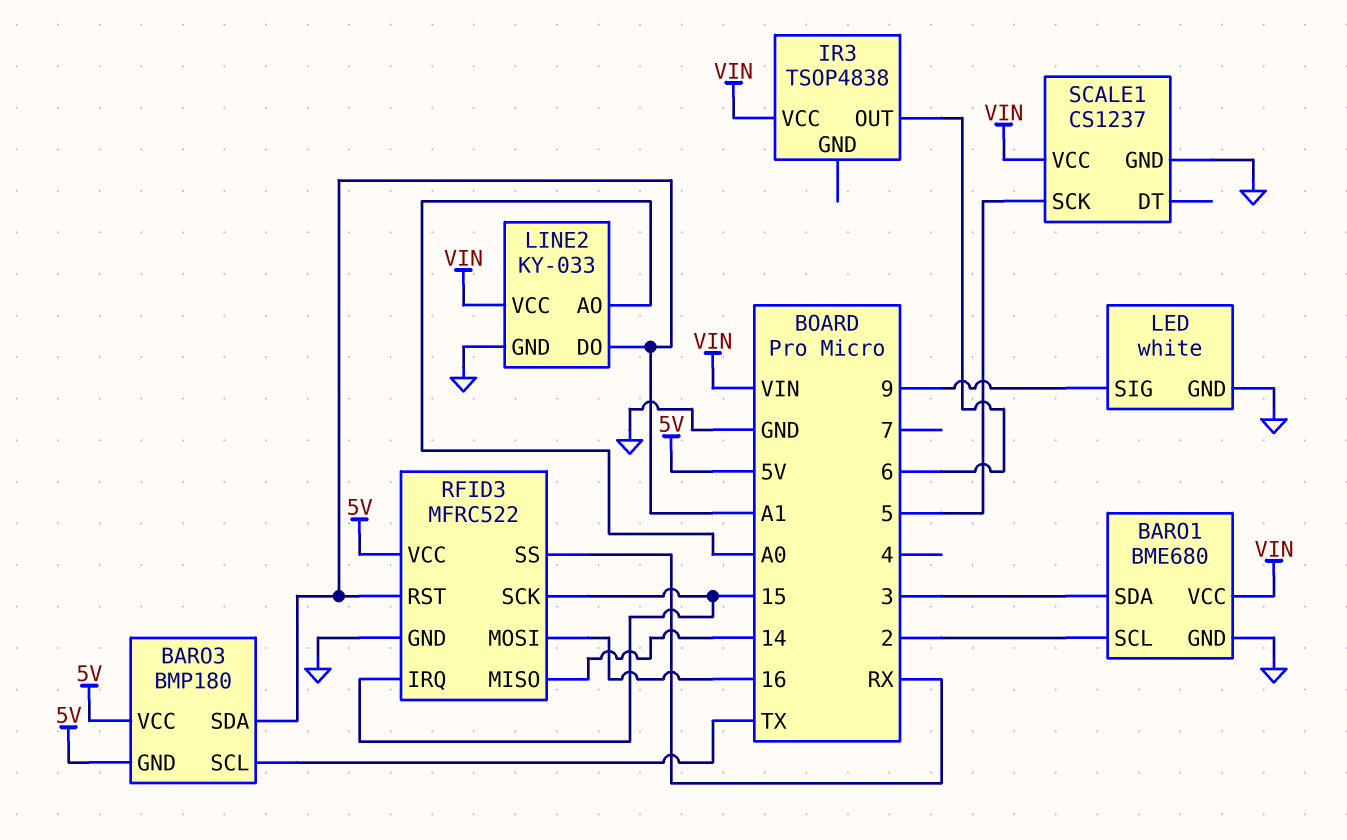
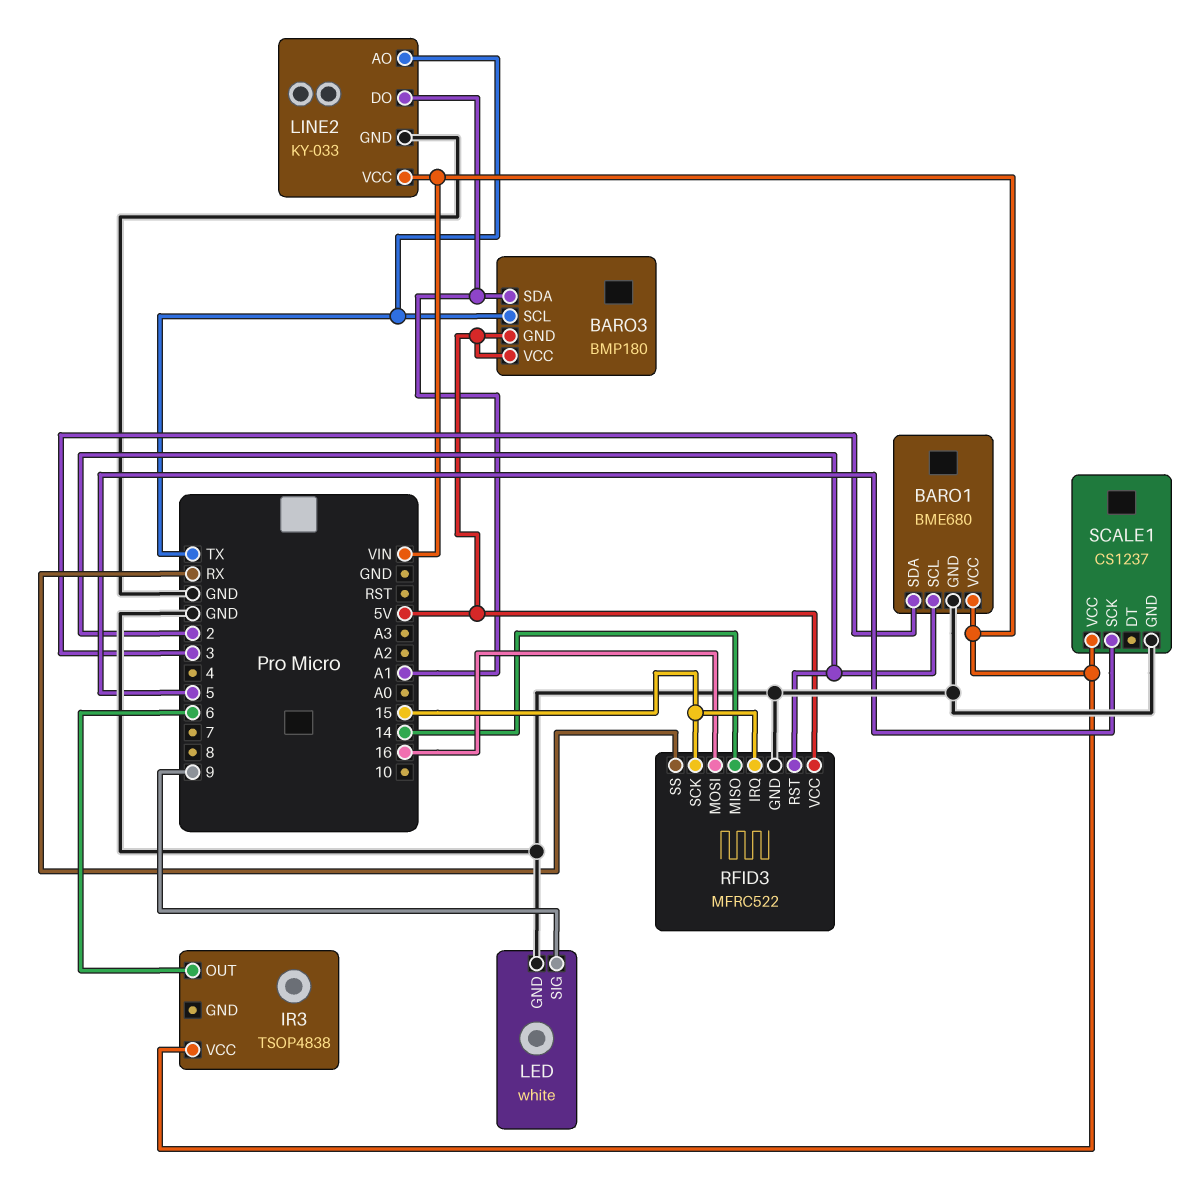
LINE2 pin AO: A0 -> TX
RFID3 pin RST: A1 -> 2

